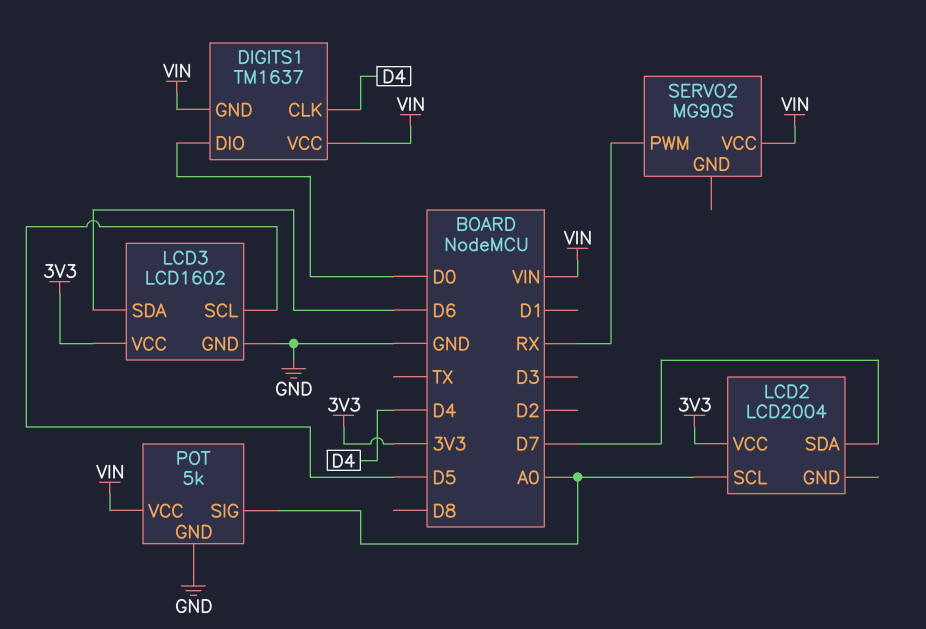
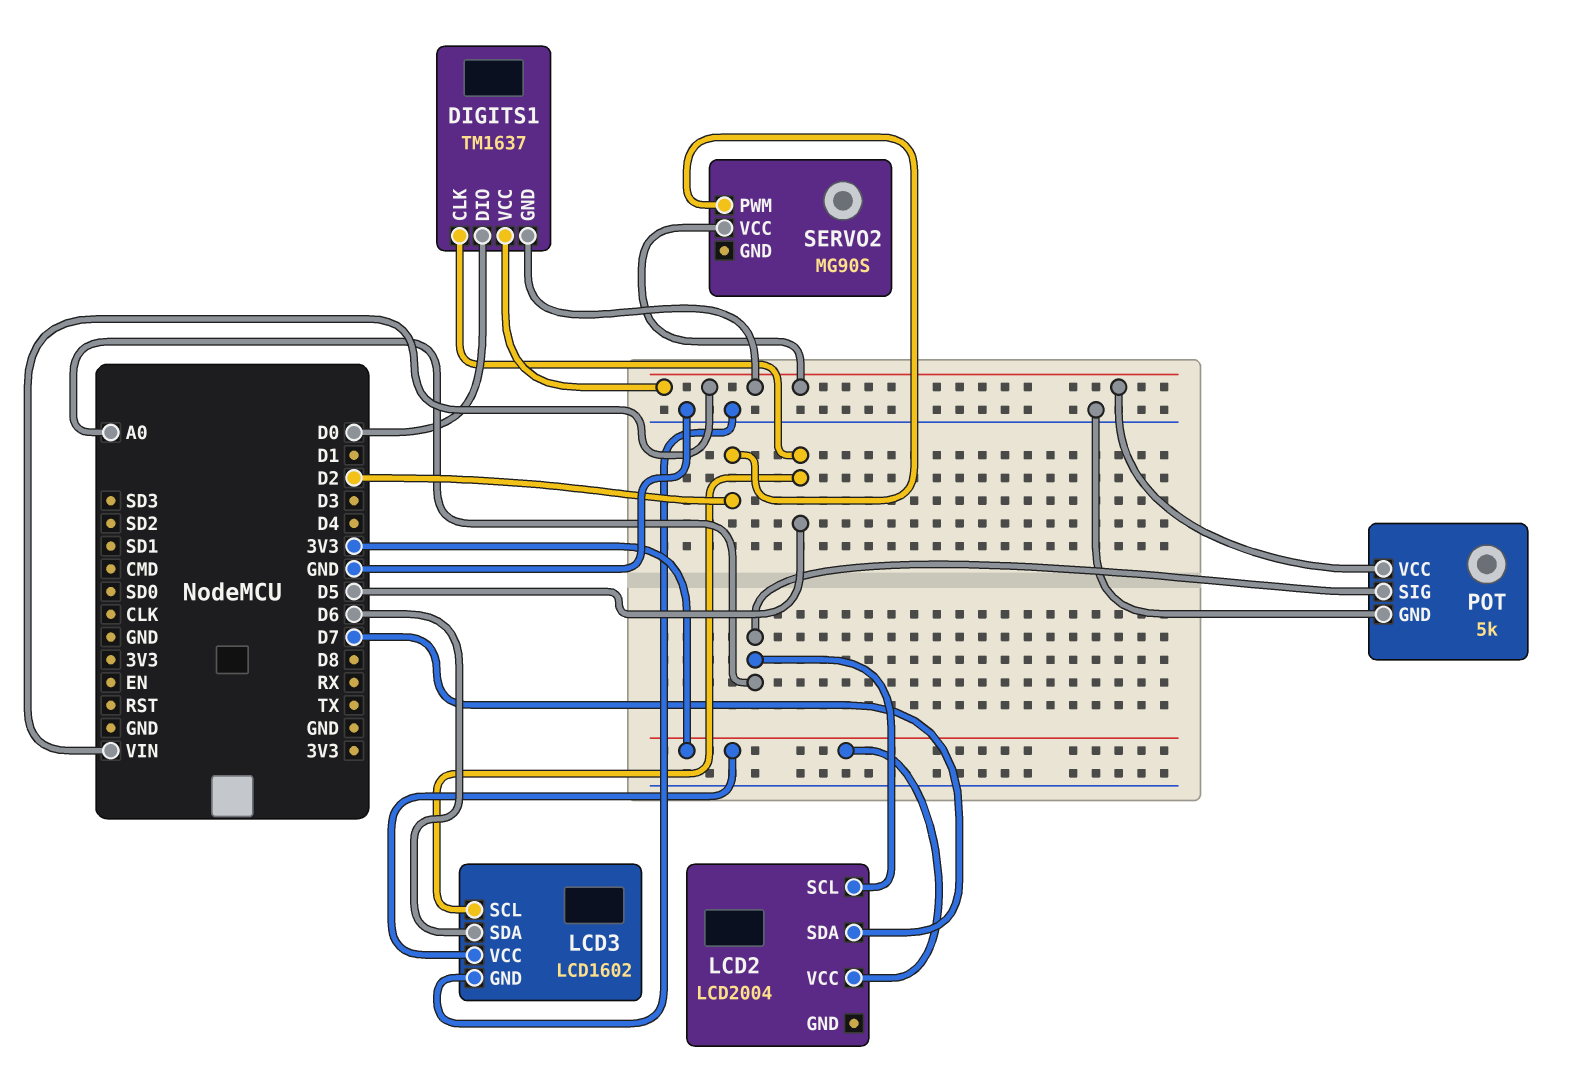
DIGITS1 pin CLK: D4 -> D5
SERVO2 pin PWM: RX -> D2

